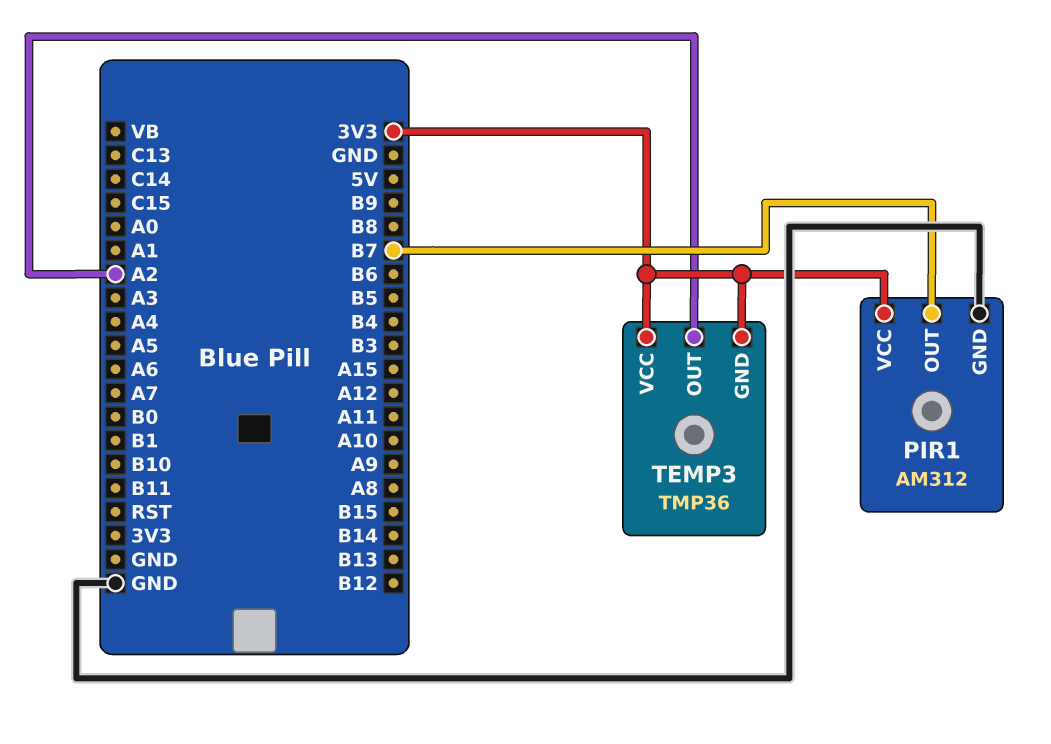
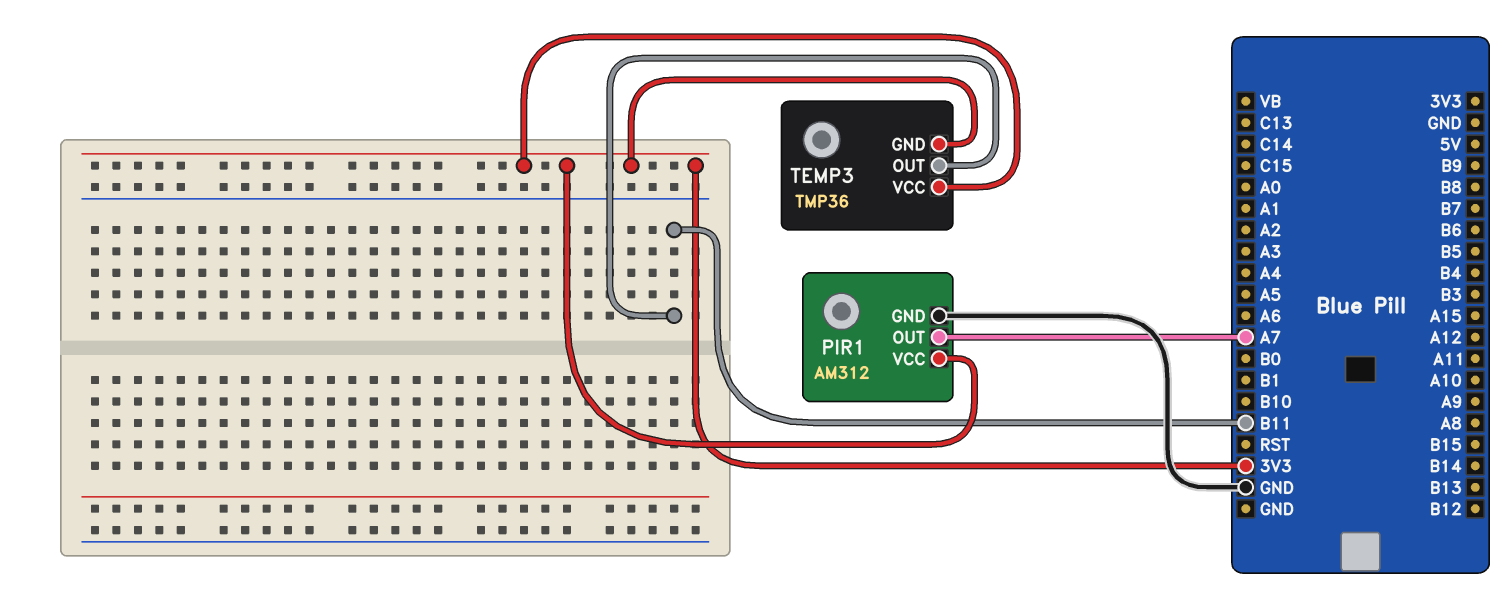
PIR1 pin OUT: B7 -> A7
TEMP3 pin OUT: A2 -> B11

